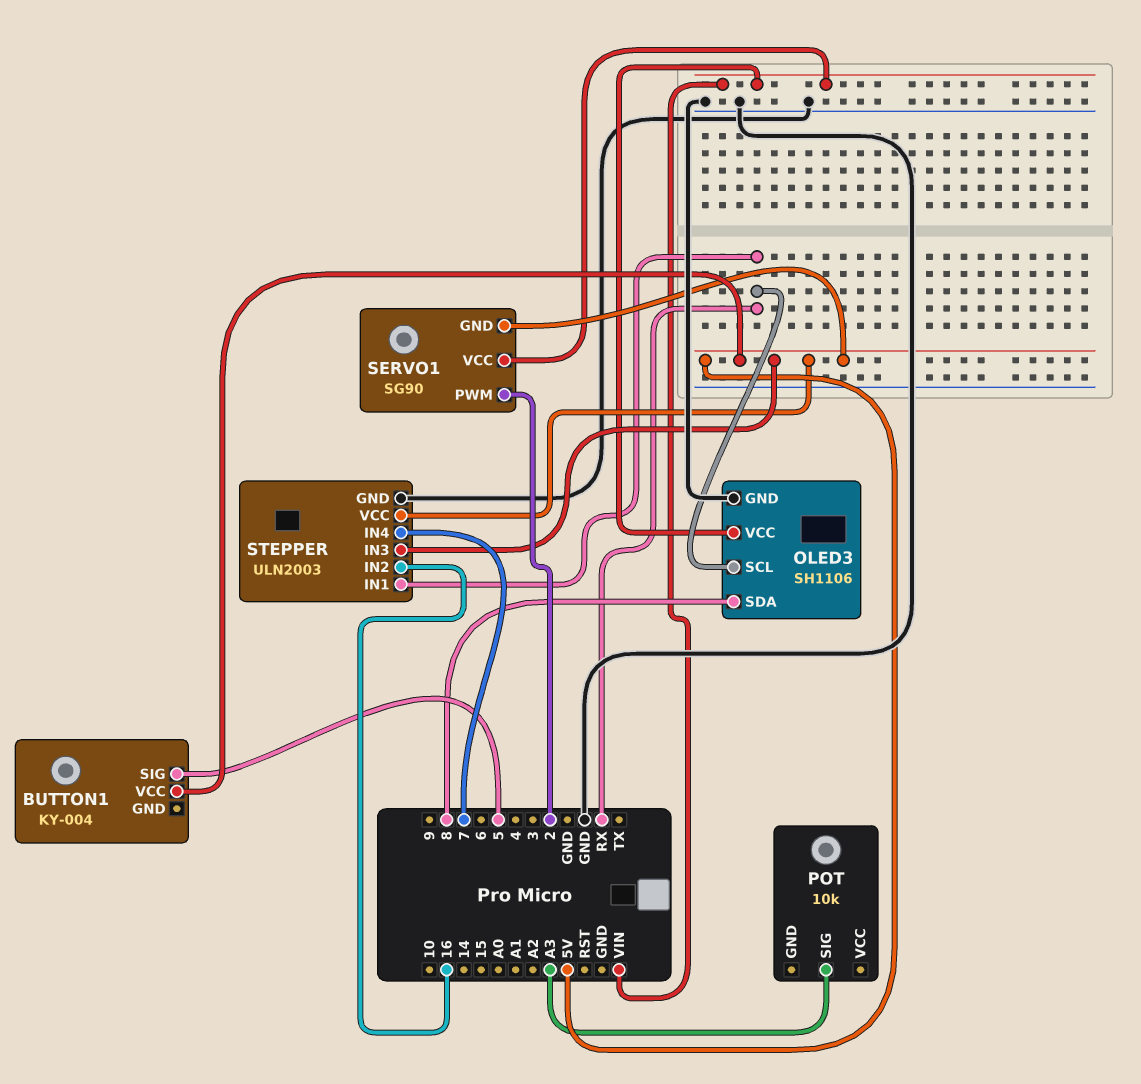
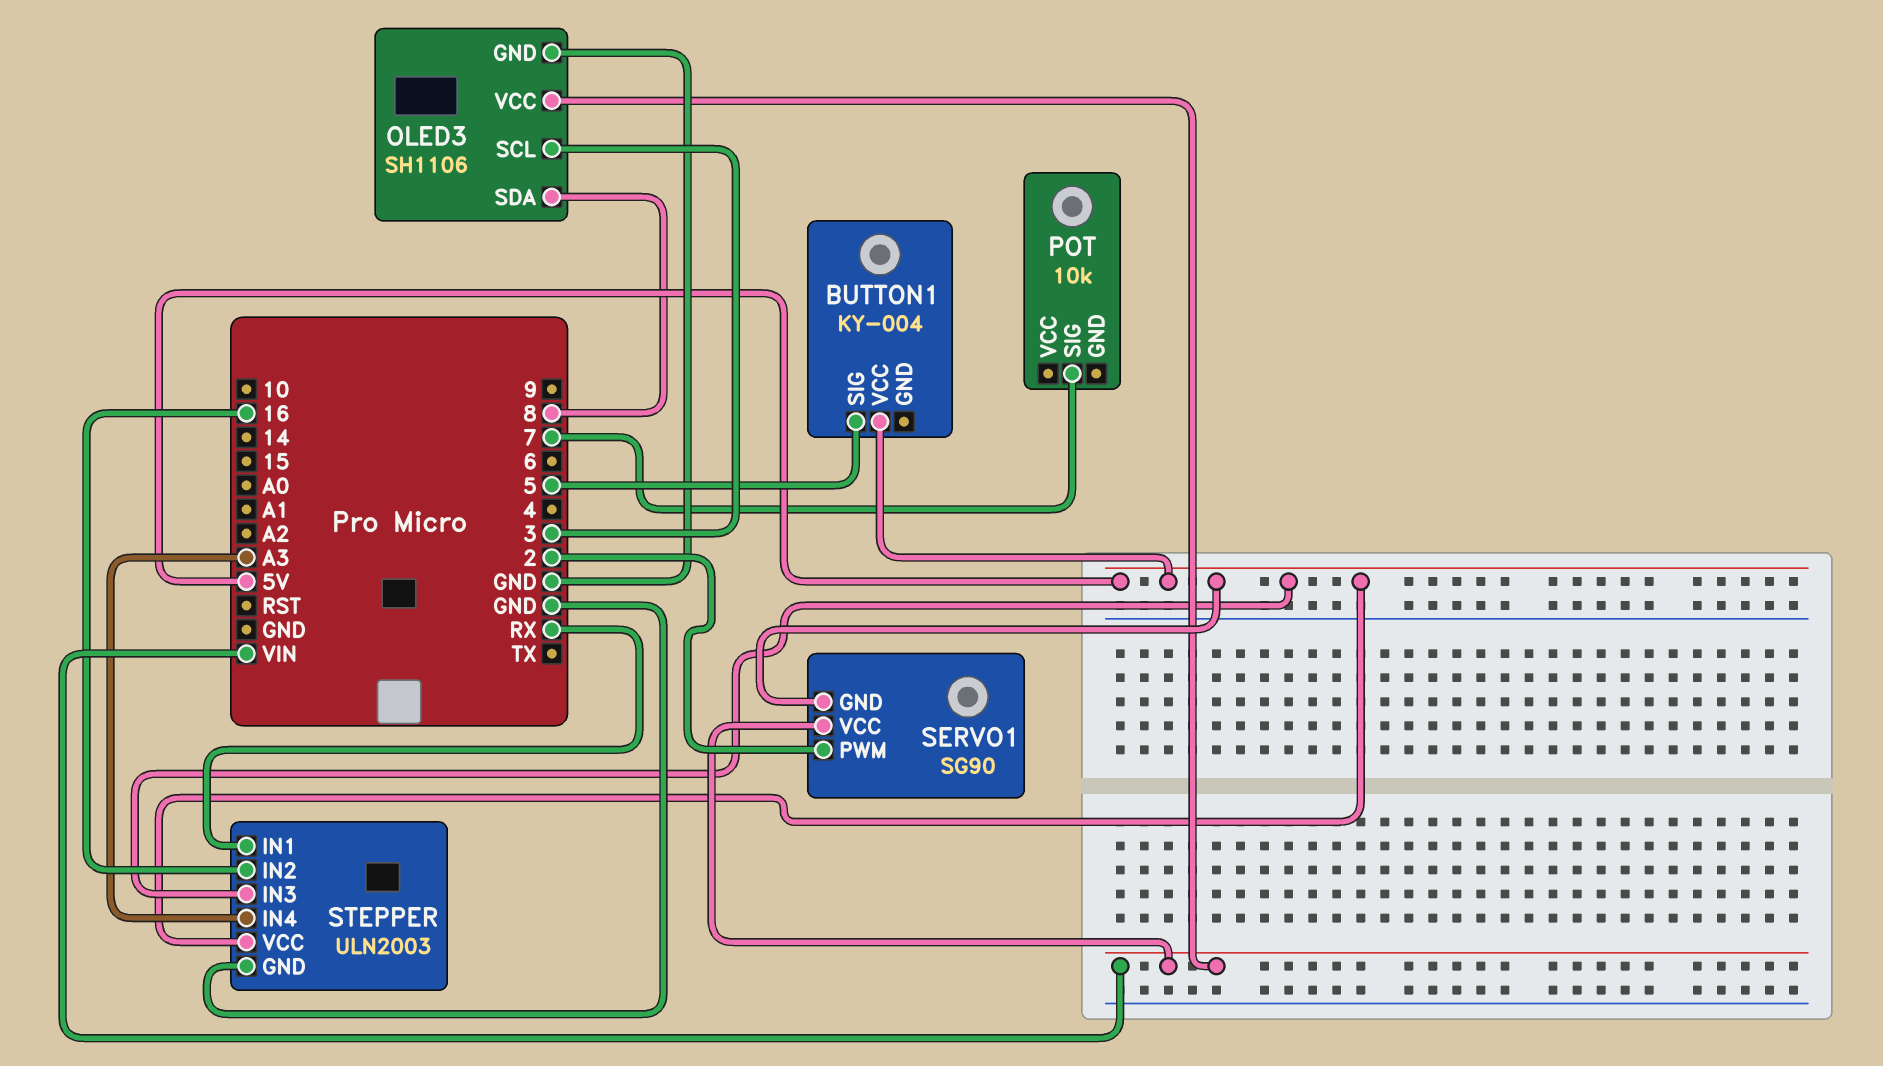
OLED3 pin SCL: RX -> 3
POT pin SIG: A3 -> 7
STEPPER pin IN4: 7 -> A3

